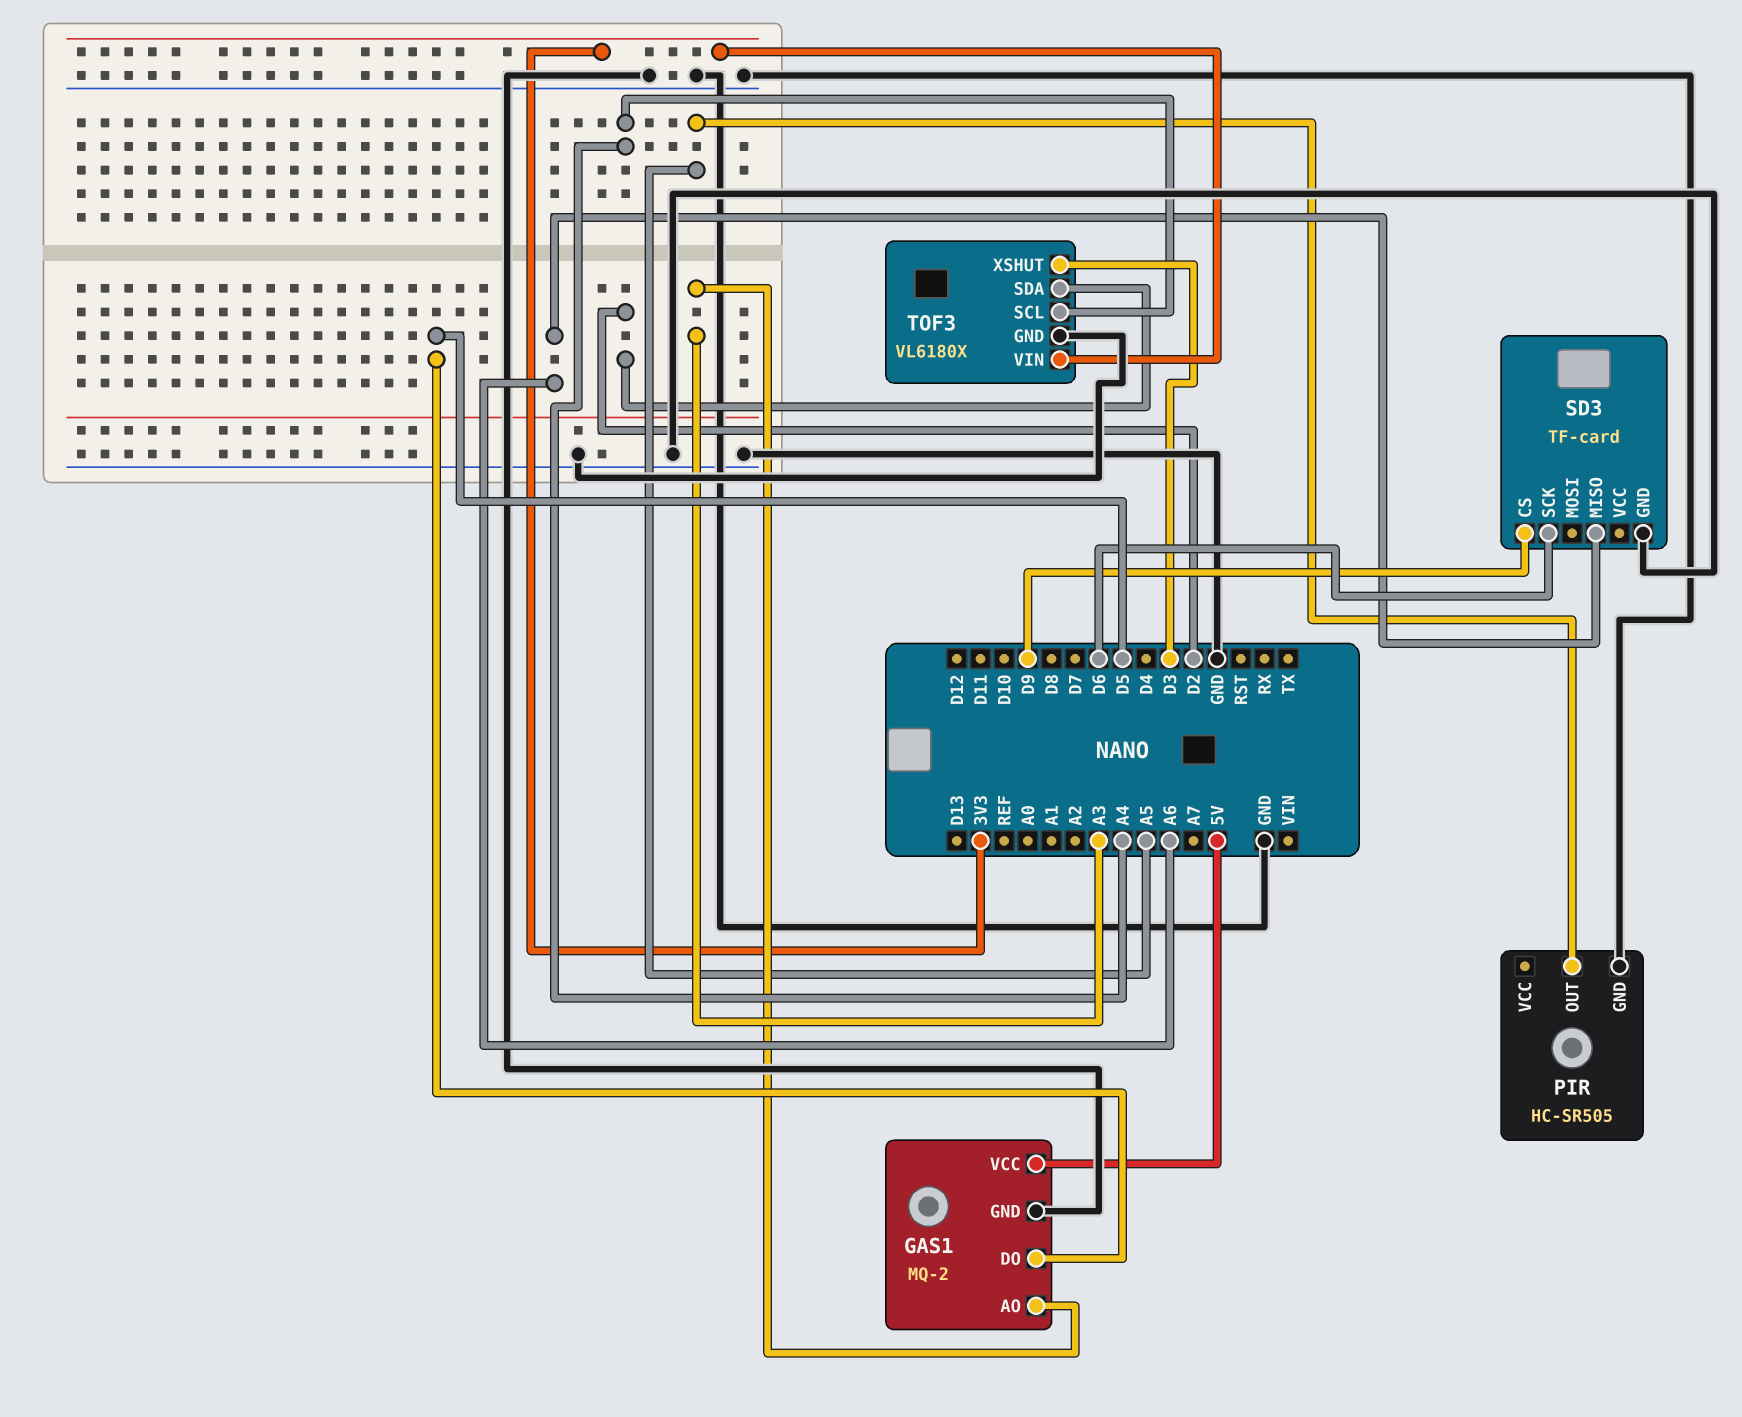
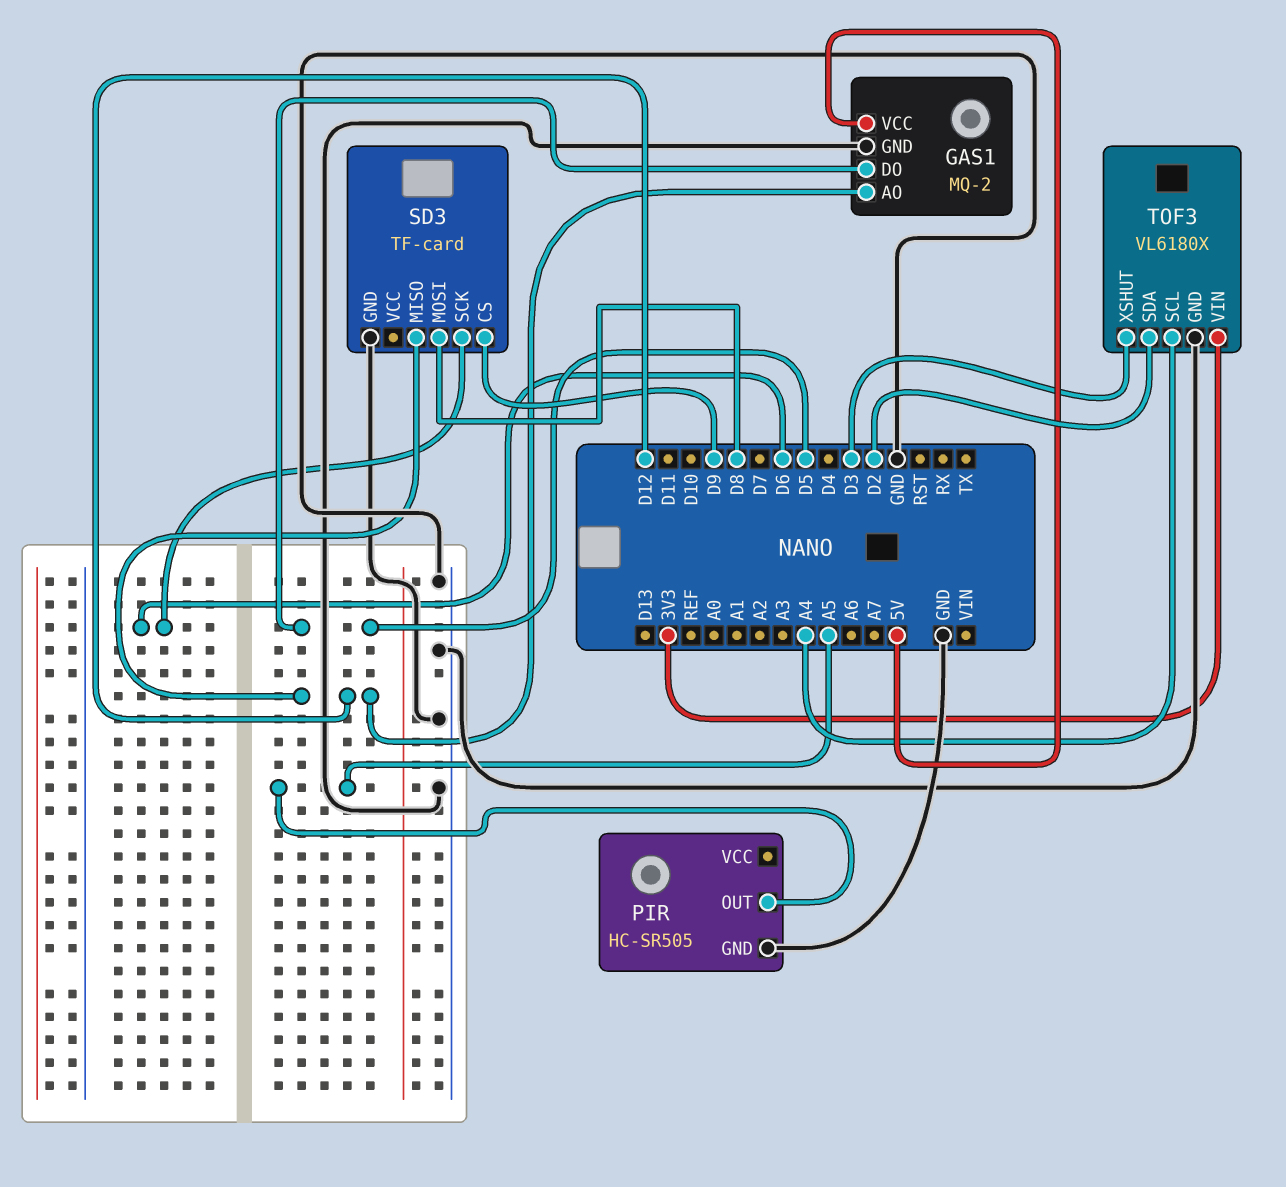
GAS1 pin AO: A3 -> D12
SD3 pin MISO: A6 -> D12
SD3 pin MOSI: none -> D8

